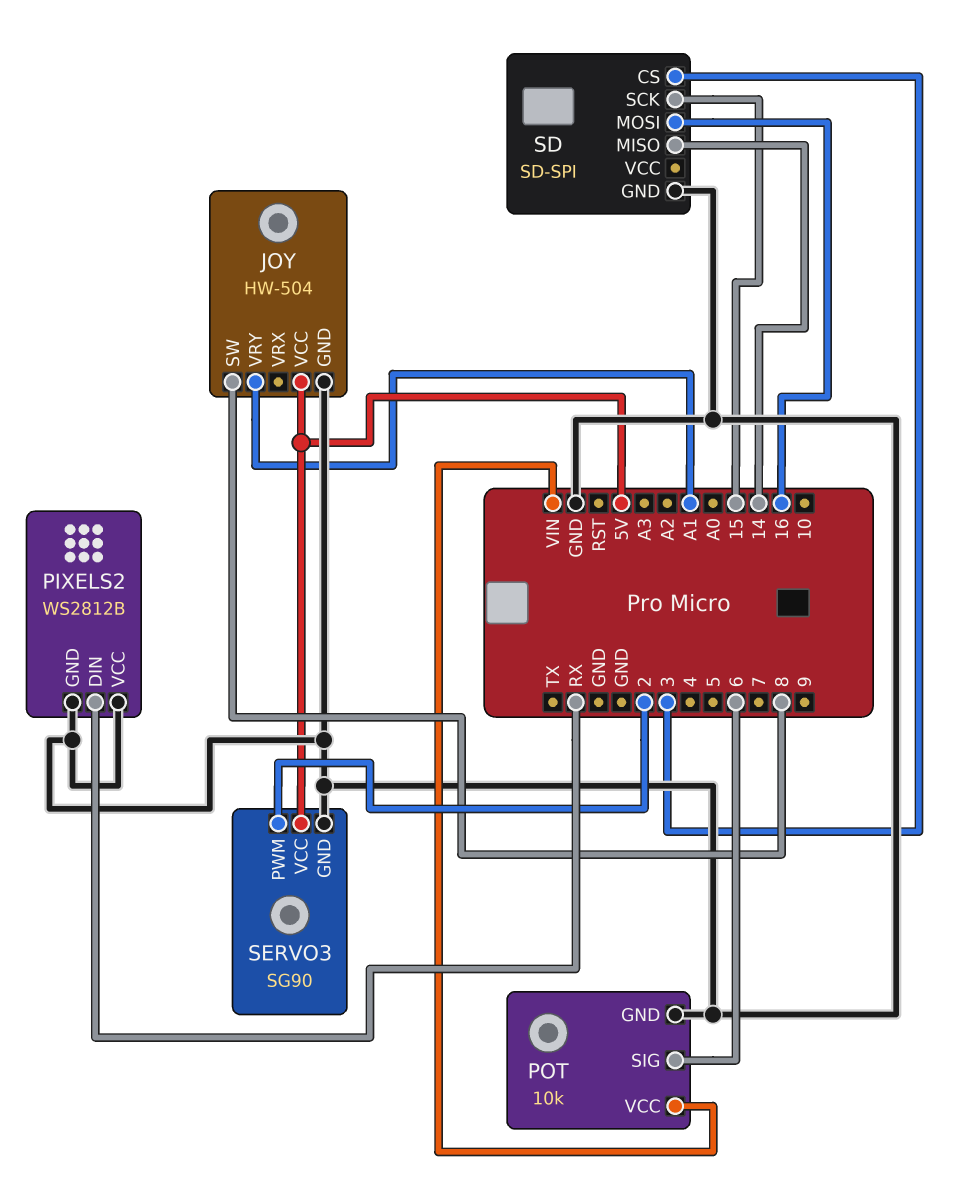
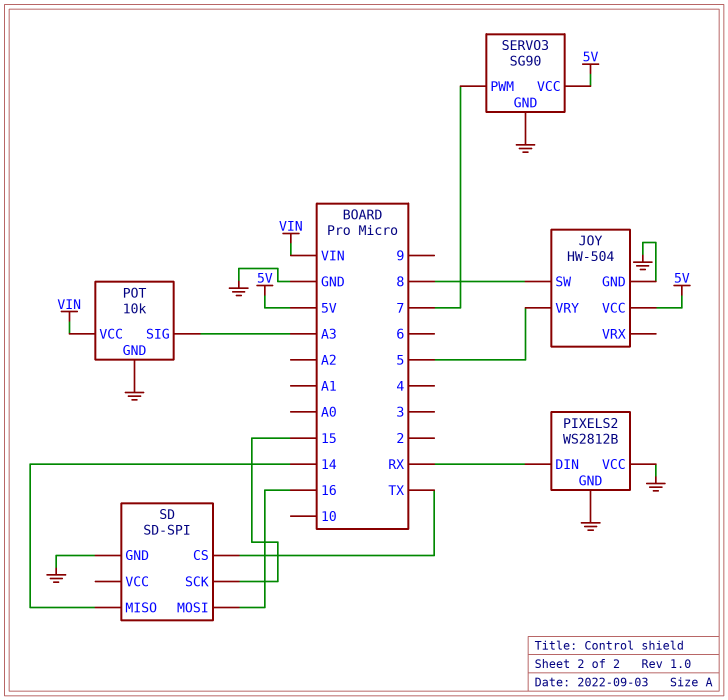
JOY pin VRY: A1 -> 5
POT pin SIG: 6 -> A3
SD pin CS: 3 -> TX
SERVO3 pin PWM: 2 -> 7

